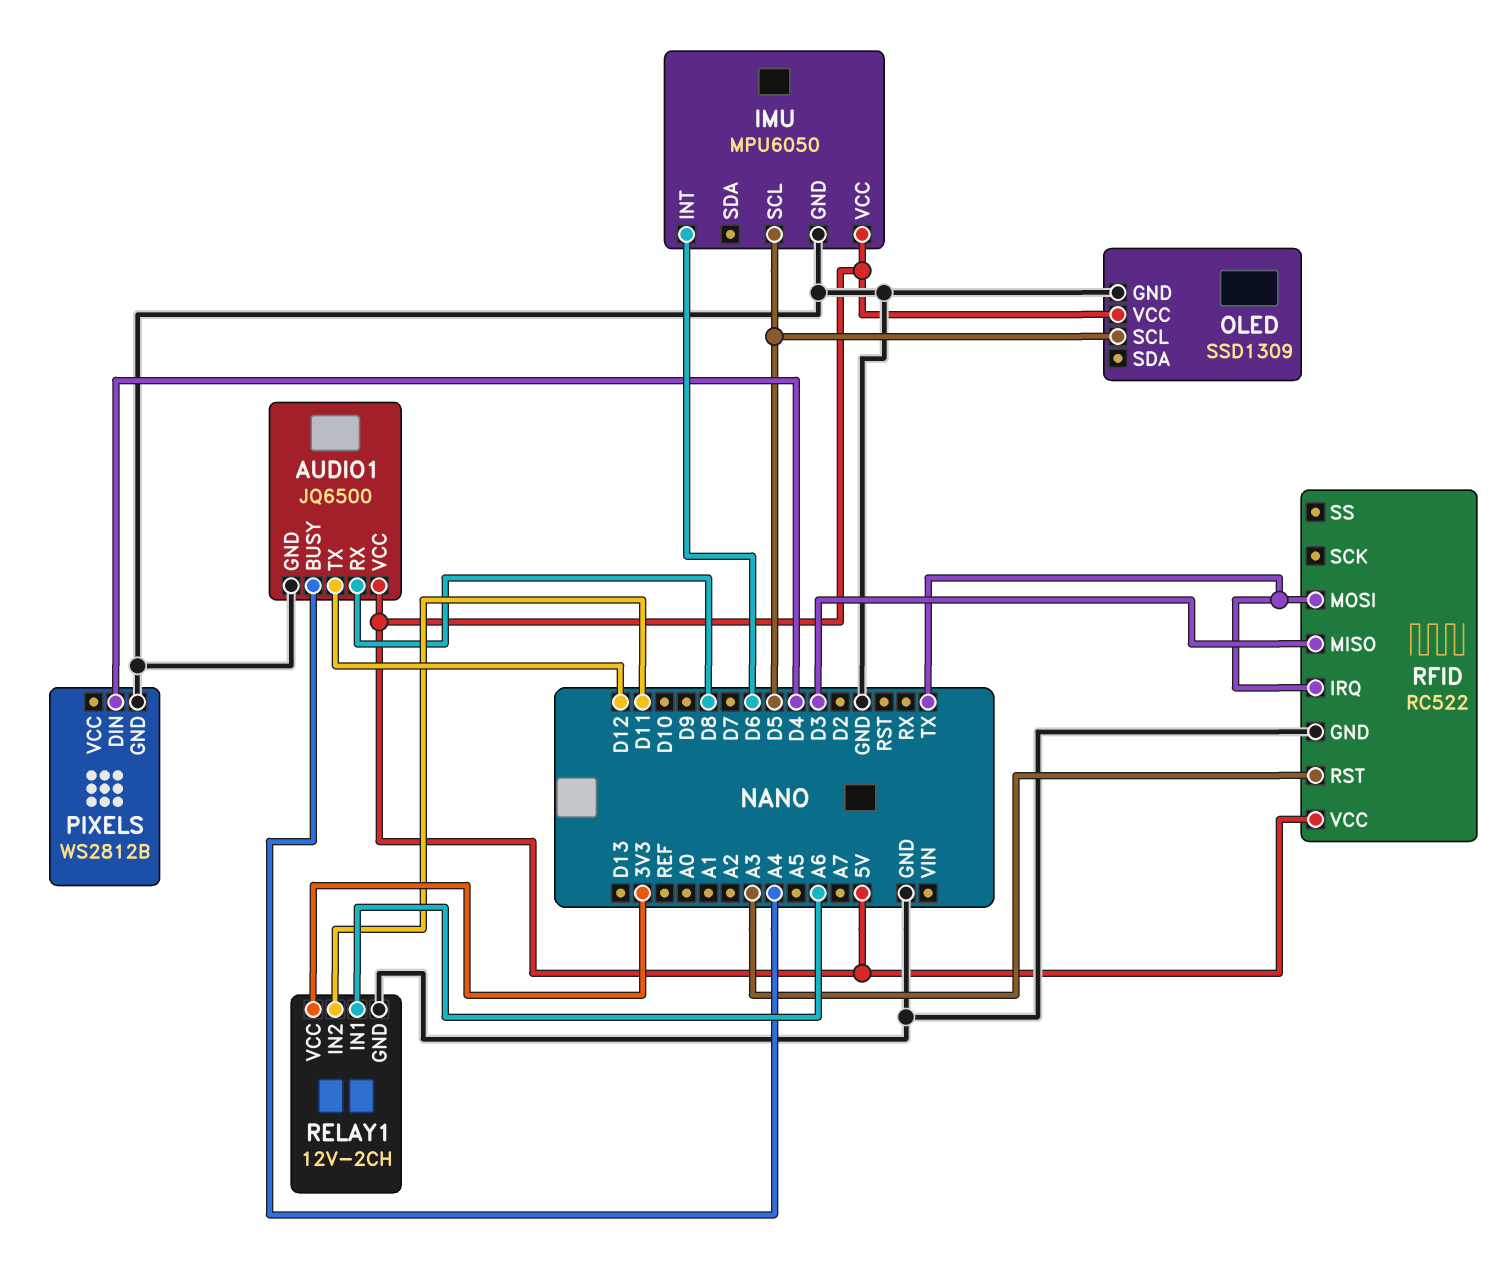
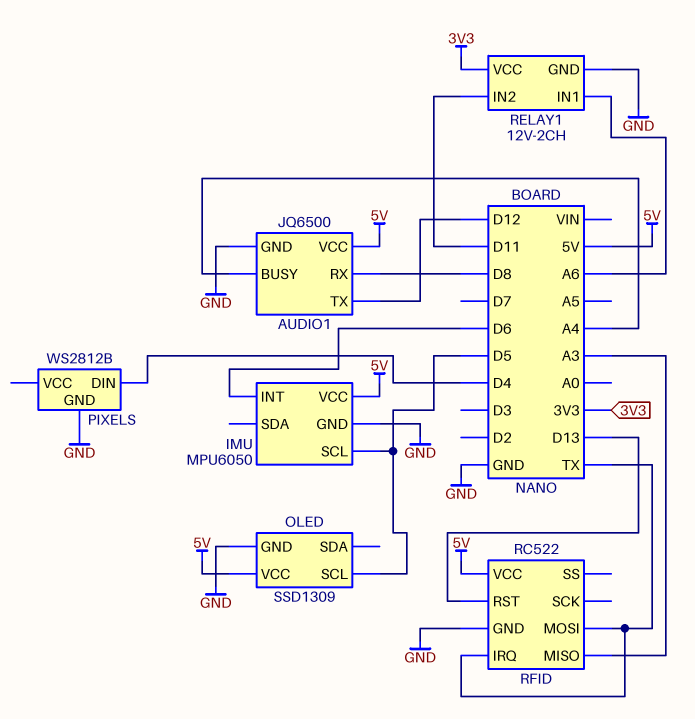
RFID pin MISO: D3 -> A3
RFID pin RST: A3 -> D13

